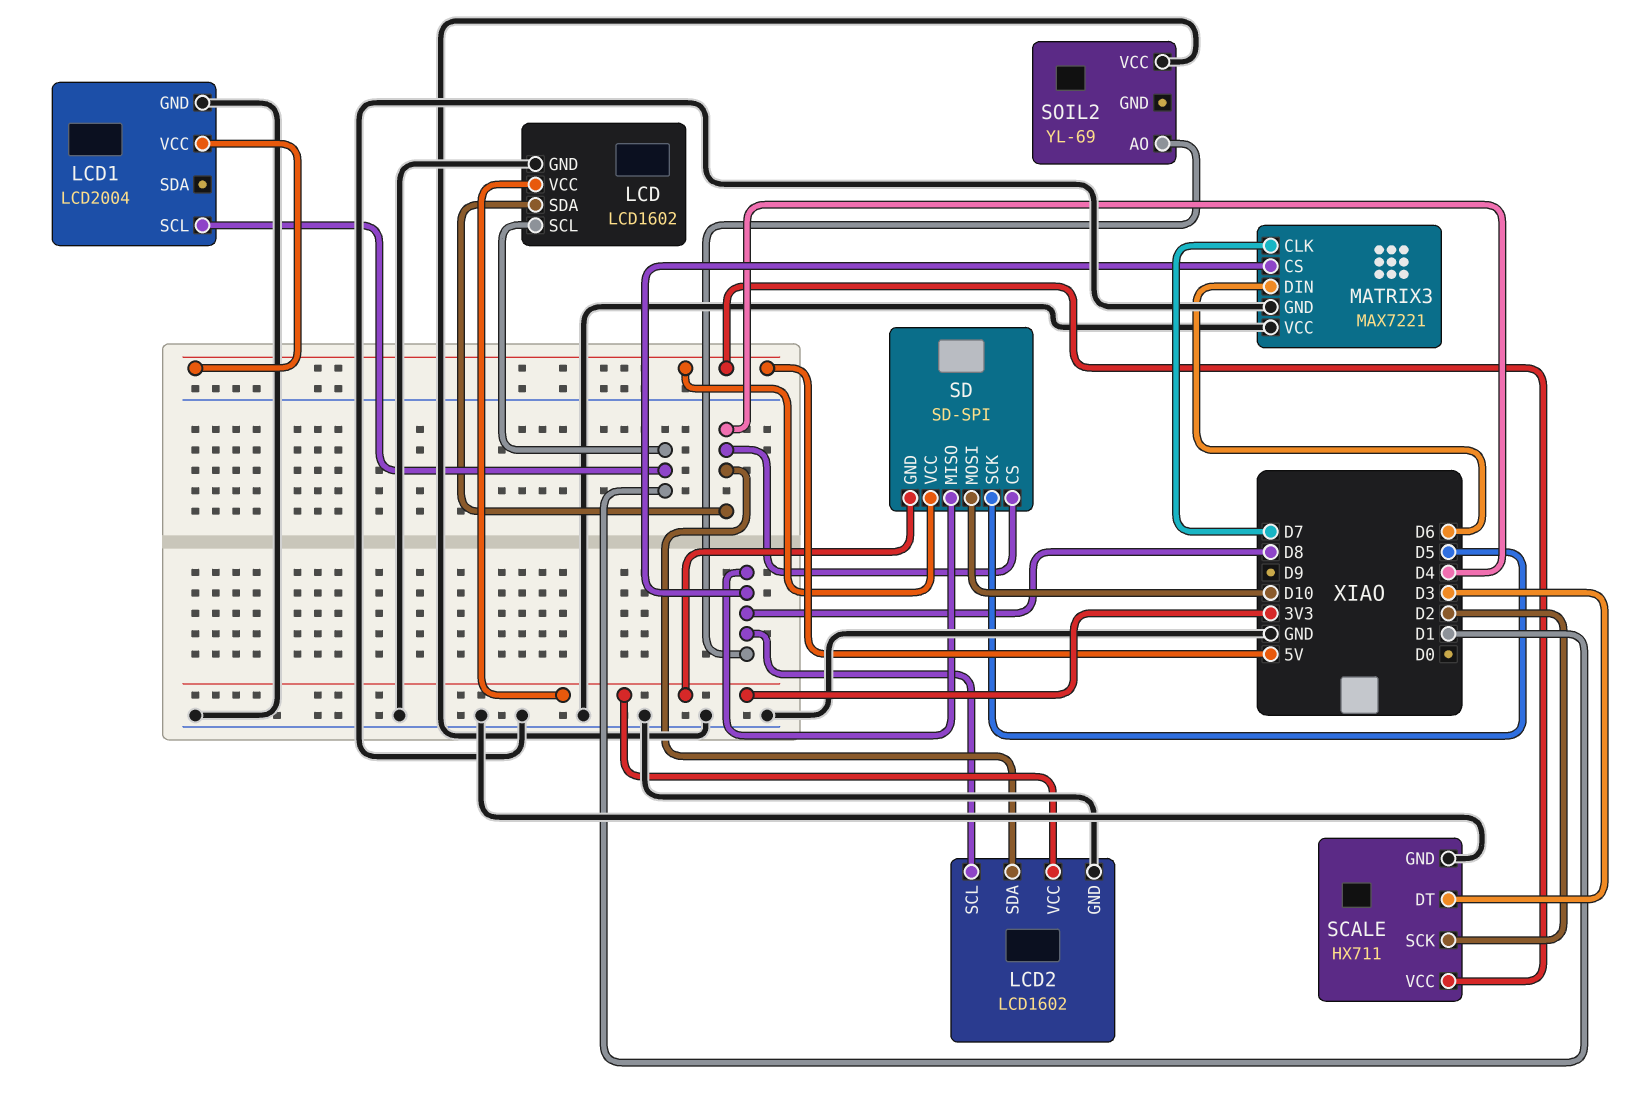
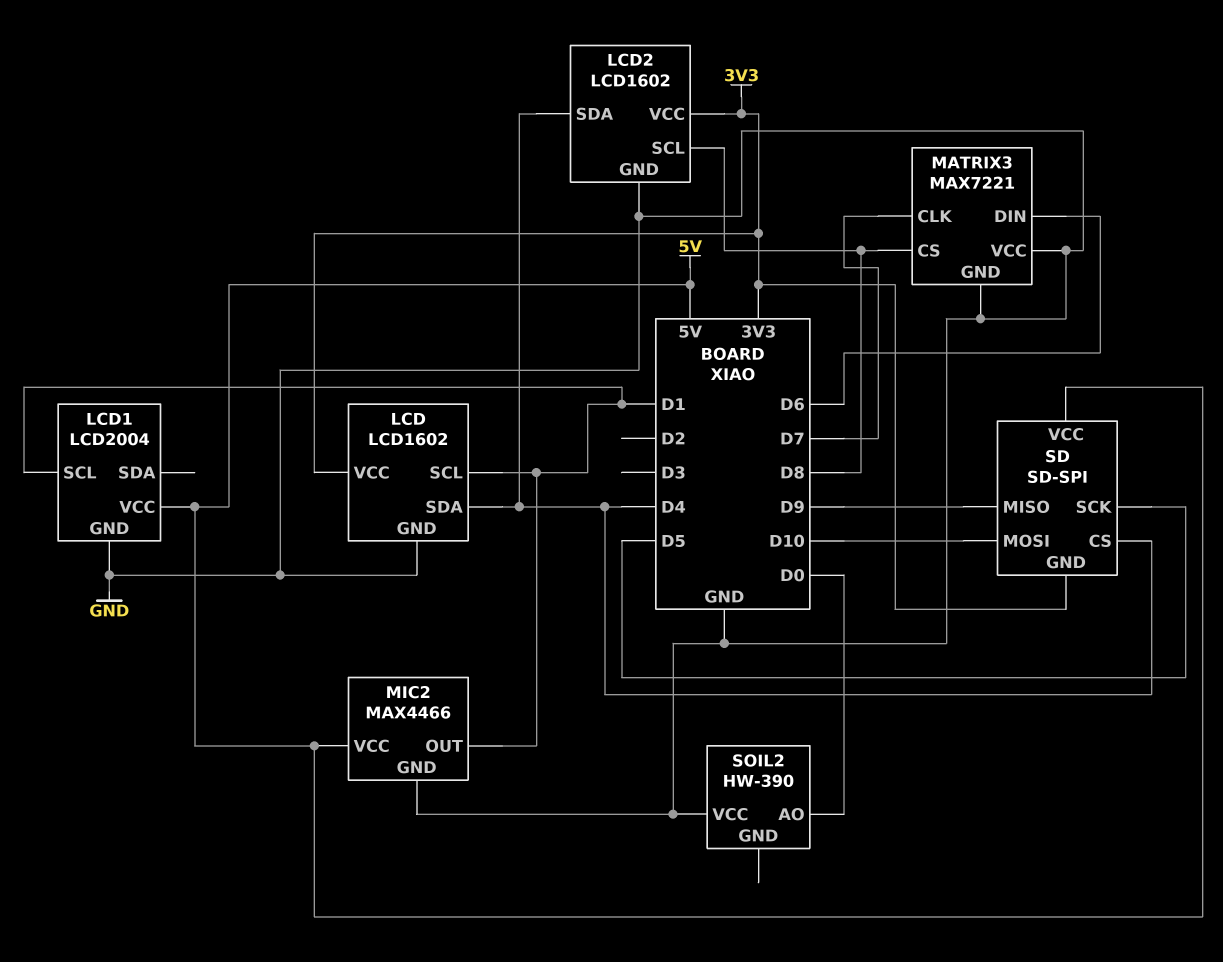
MIC2: none -> MAX4466
MIC2 pin GND: none -> GND
MIC2 pin OUT: none -> D1
MIC2 pin VCC: none -> 5V
SCALE: HX711 -> none
SCALE pin DT: D3 -> none
SCALE pin GND: GND -> none
SCALE pin SCK: D2 -> none
SCALE pin VCC: 5V -> none
SD pin MISO: D8 -> D9
SOIL2: YL-69 -> HW-390
SOIL2 pin AO: D8 -> D0

